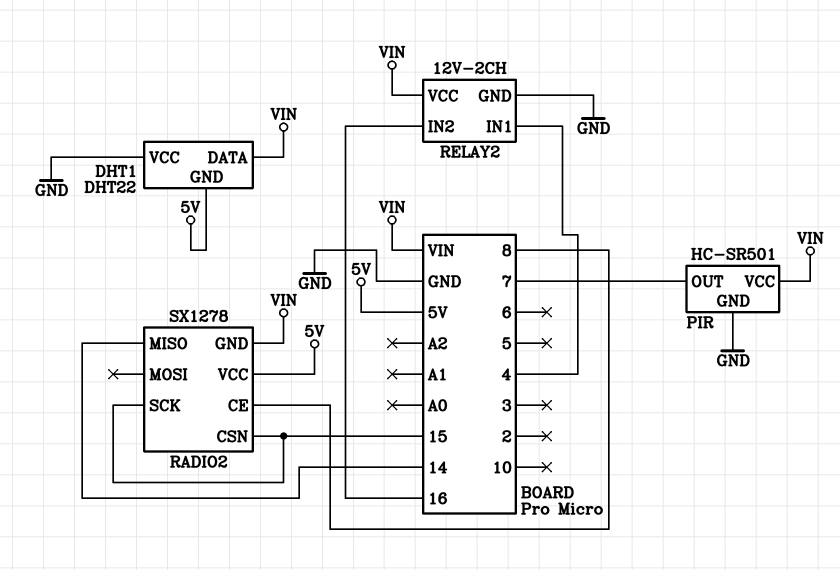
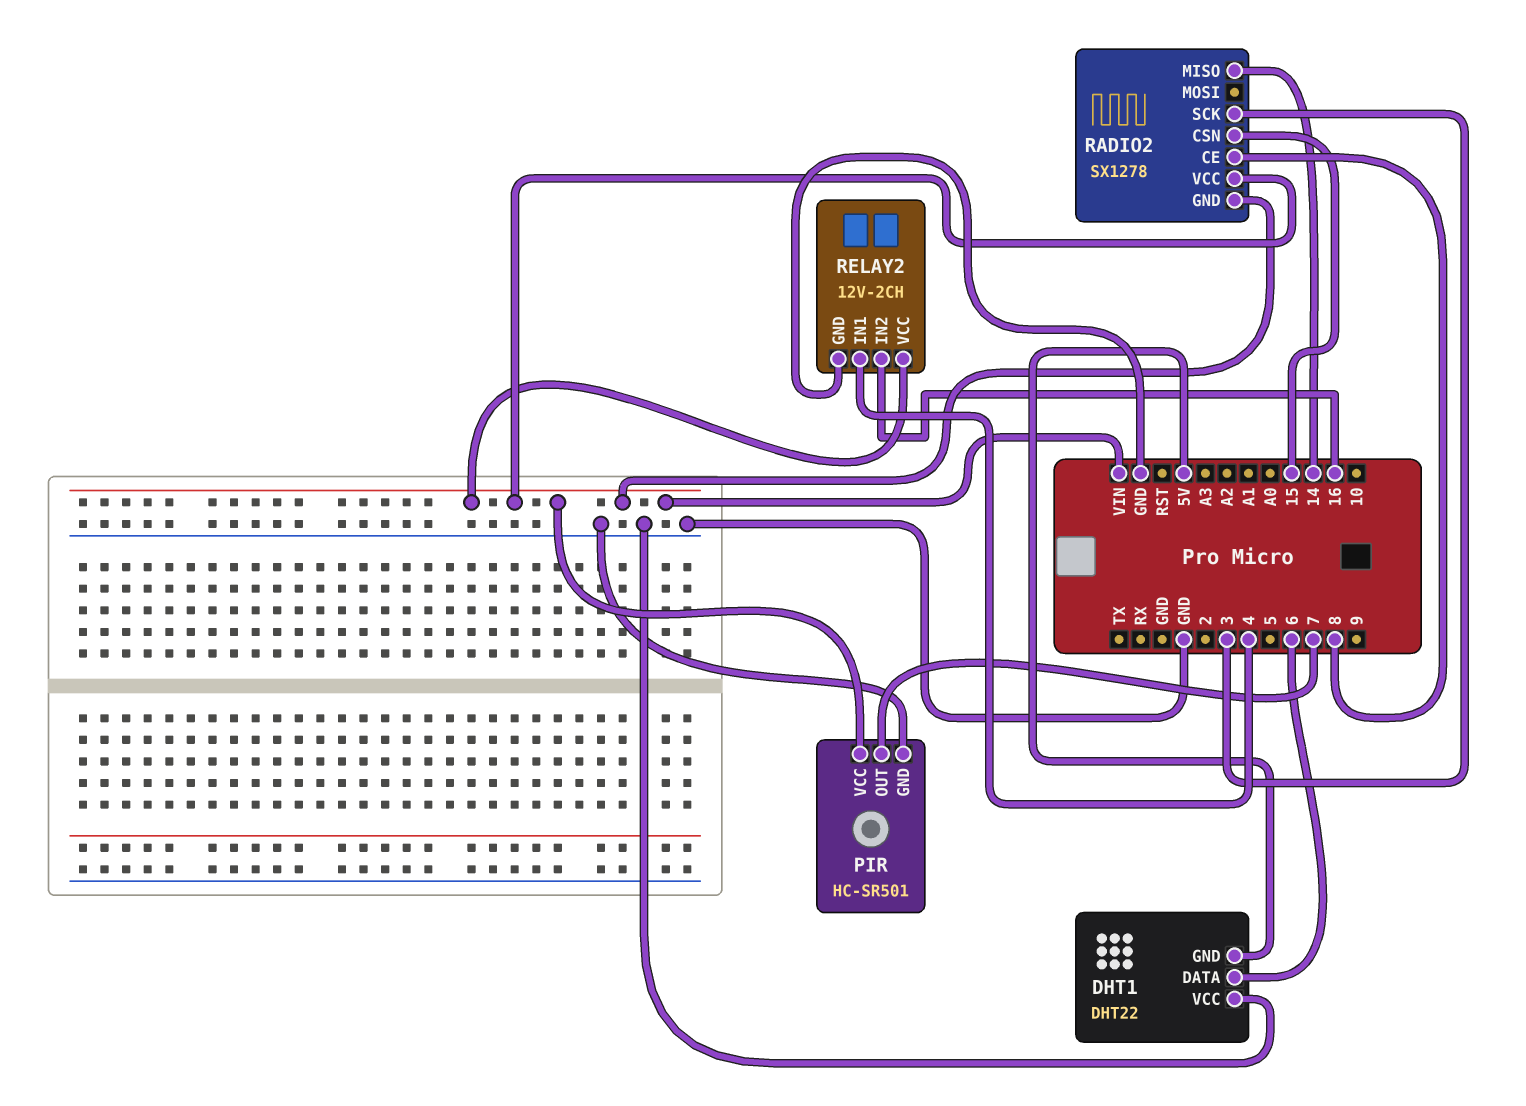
DHT1 pin DATA: VIN -> 6
RADIO2 pin SCK: 15 -> 3
RADIO2 pin VCC: 5V -> VIN

